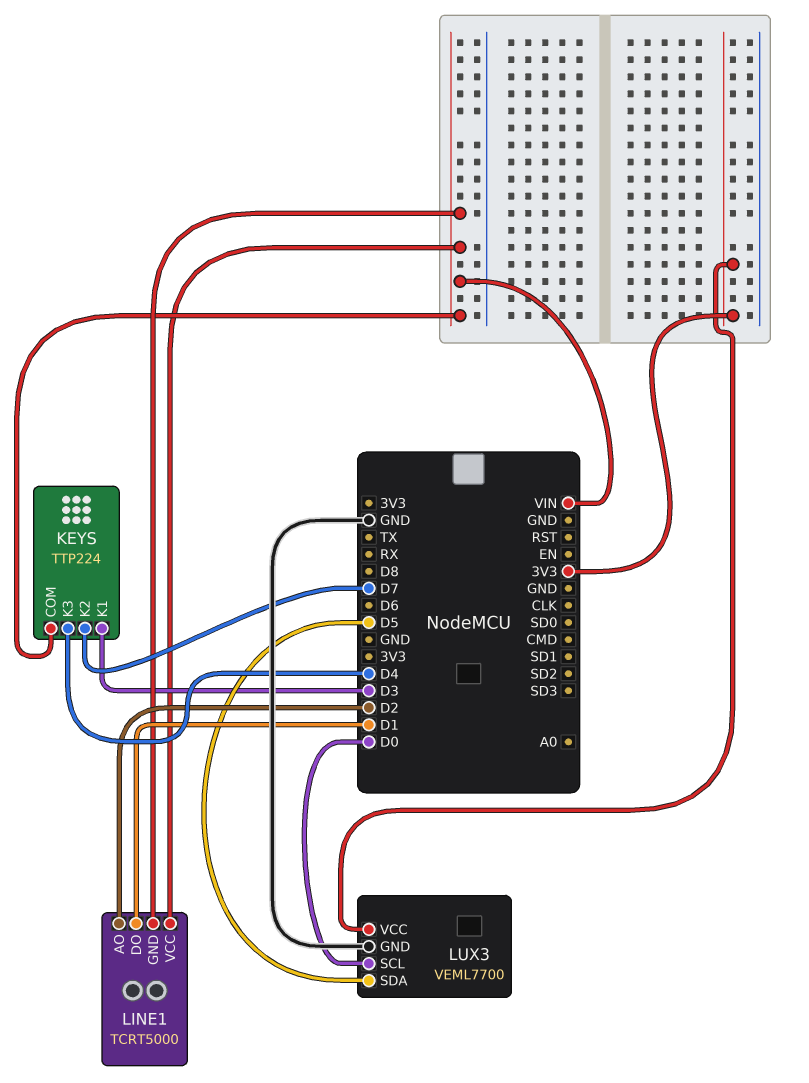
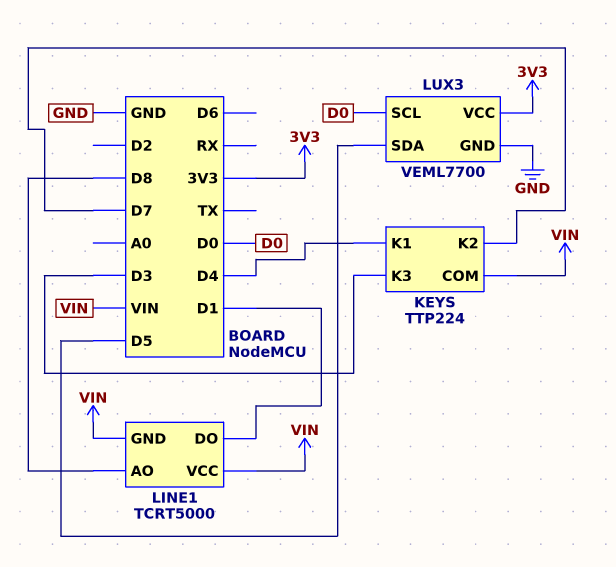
KEYS pin K1: D3 -> D4
KEYS pin K3: D4 -> D3
LINE1 pin AO: D2 -> D8

